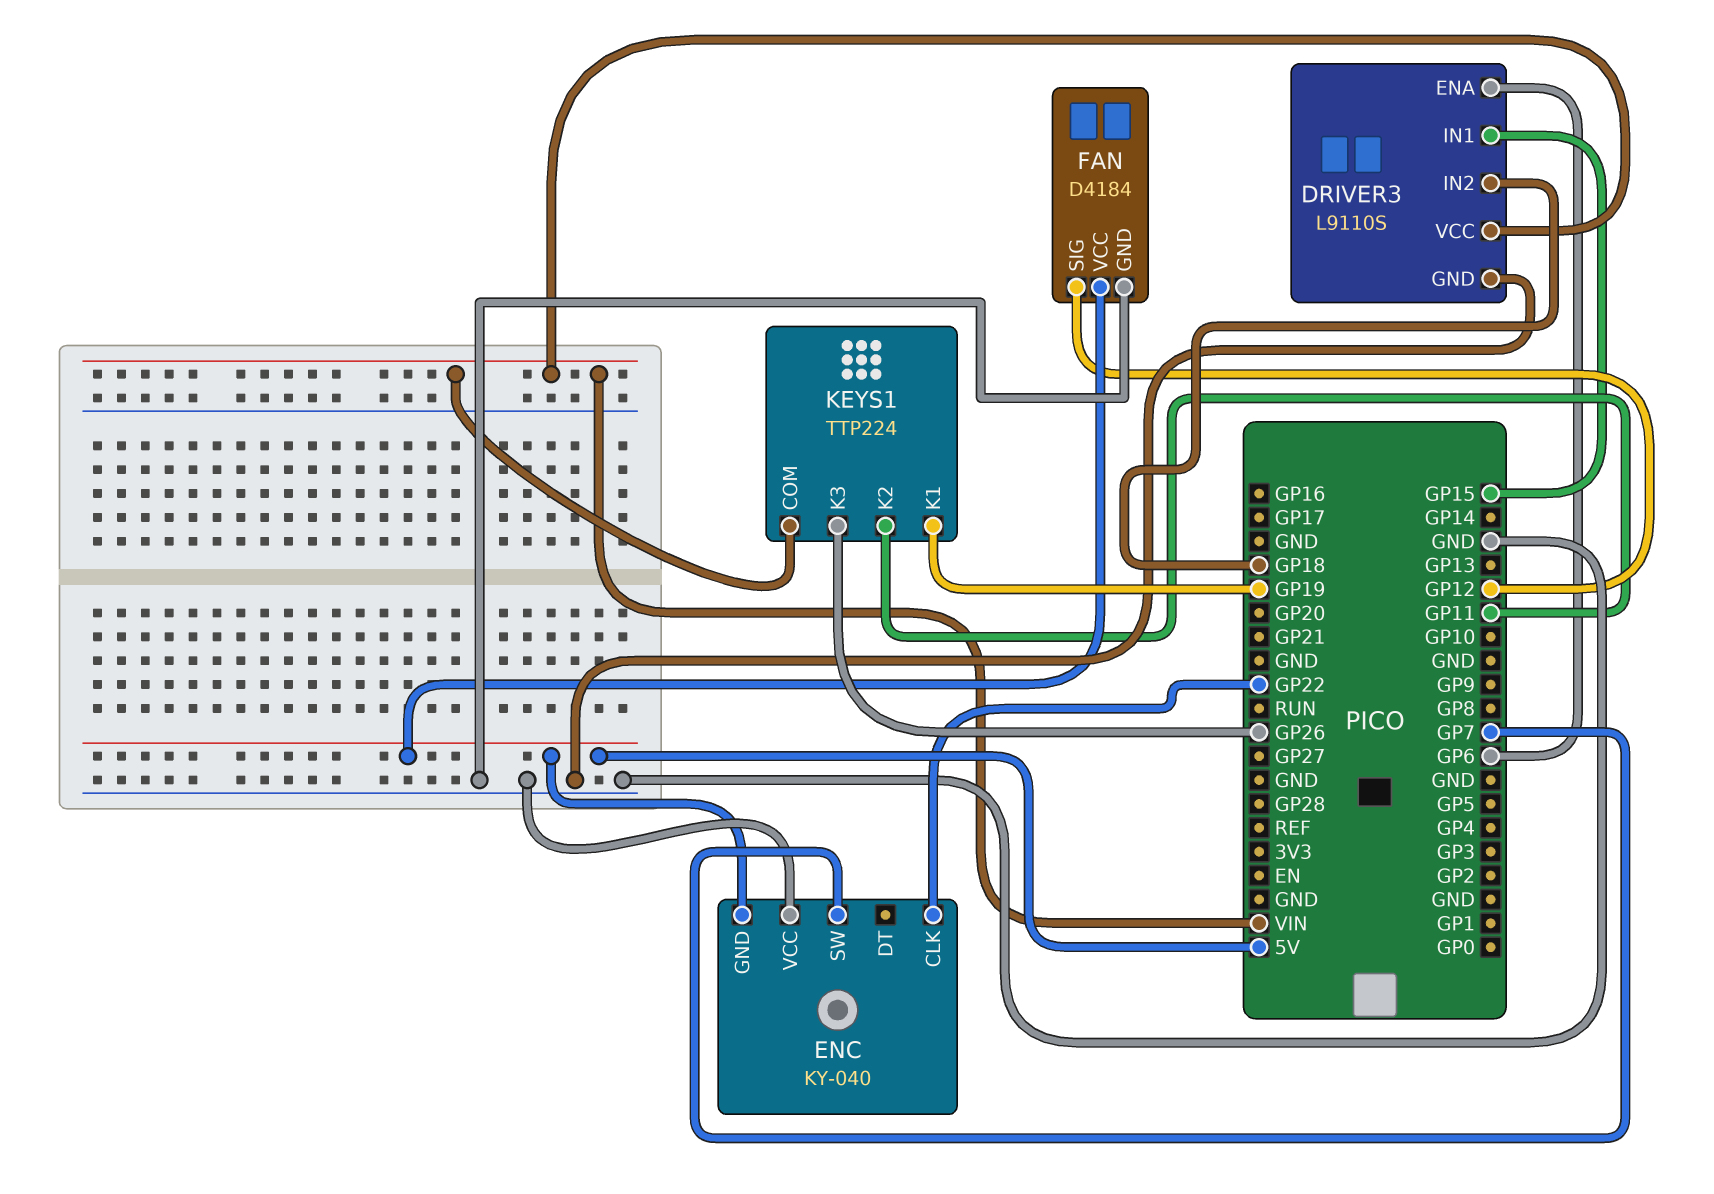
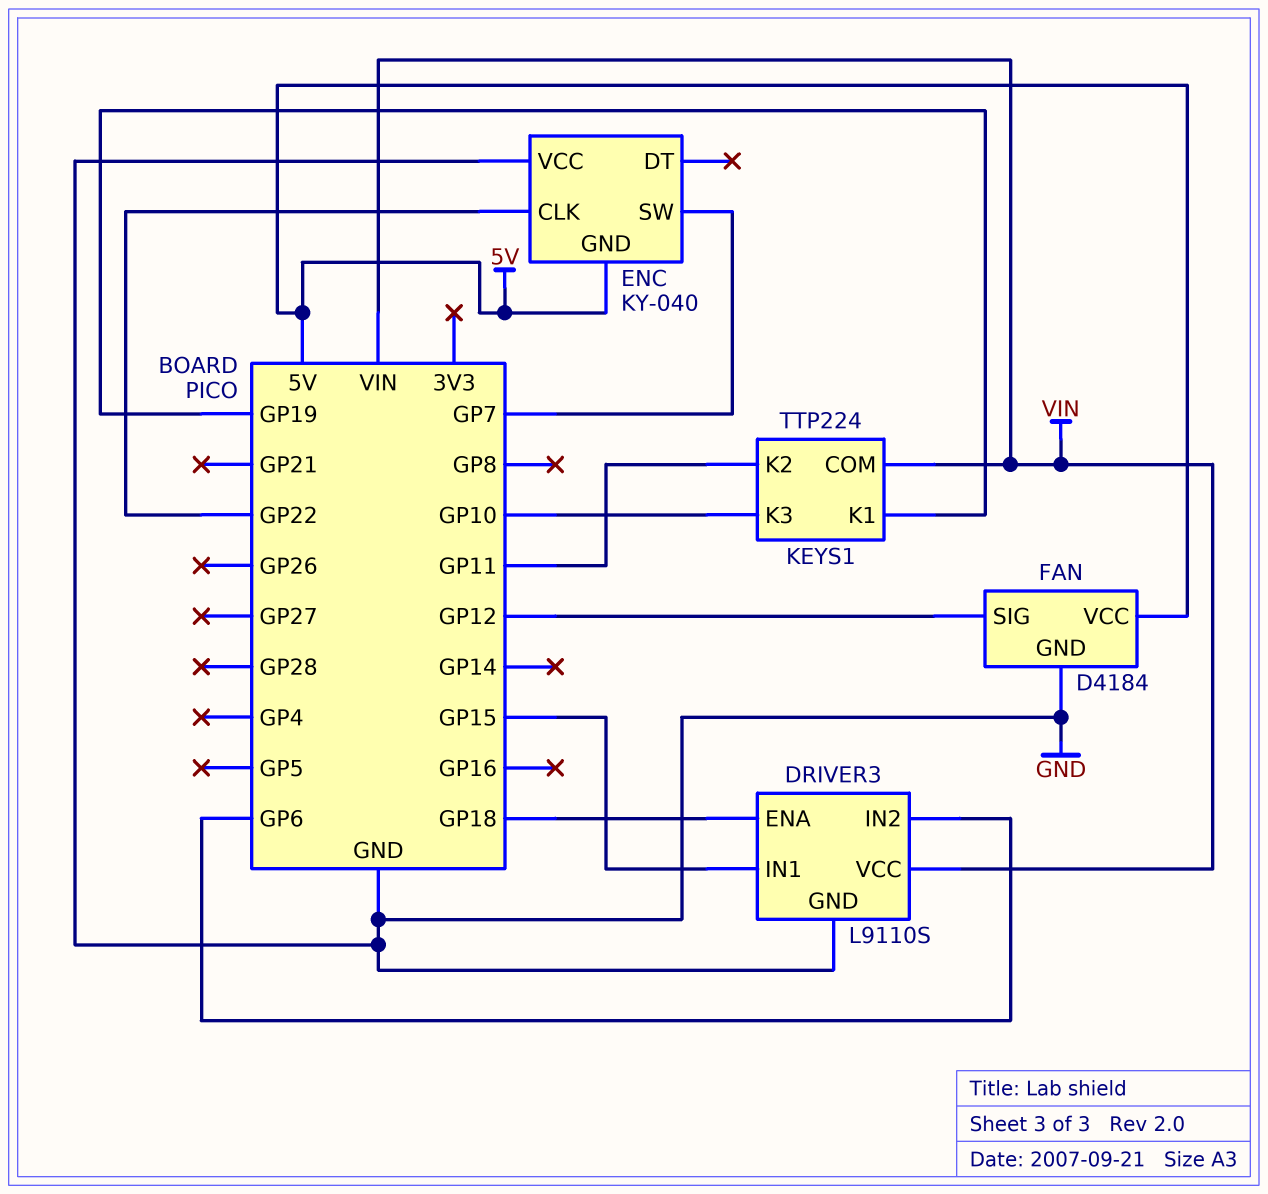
DRIVER3 pin ENA: GP6 -> GP18
DRIVER3 pin IN2: GP18 -> GP6
KEYS1 pin K3: GP26 -> GP10

